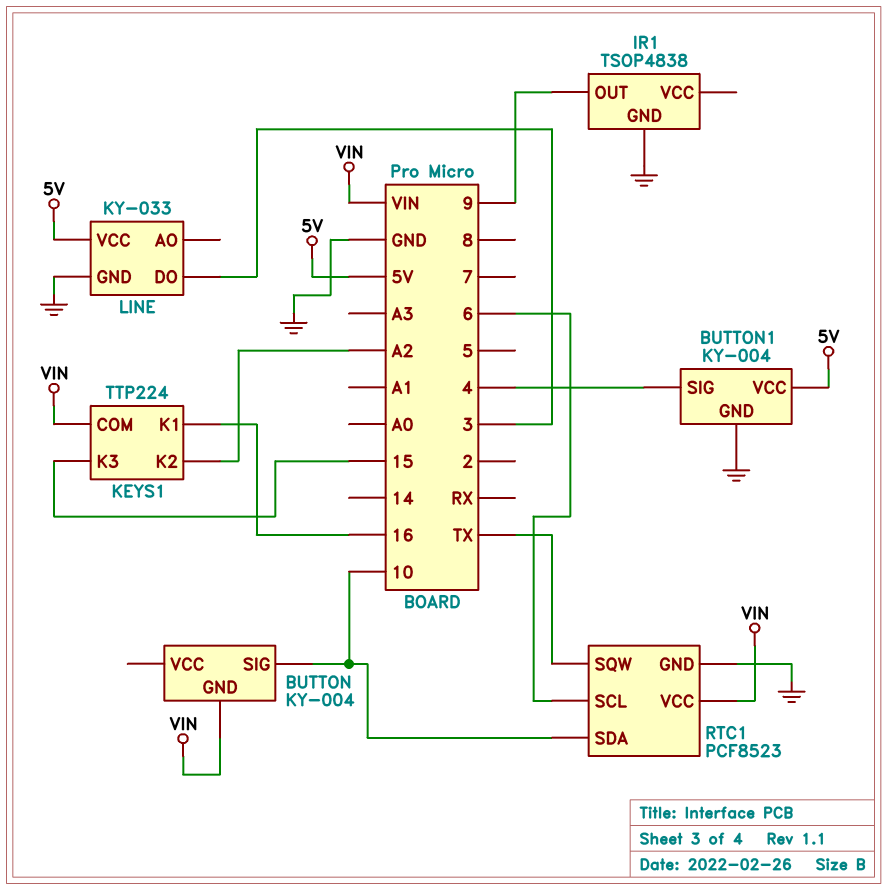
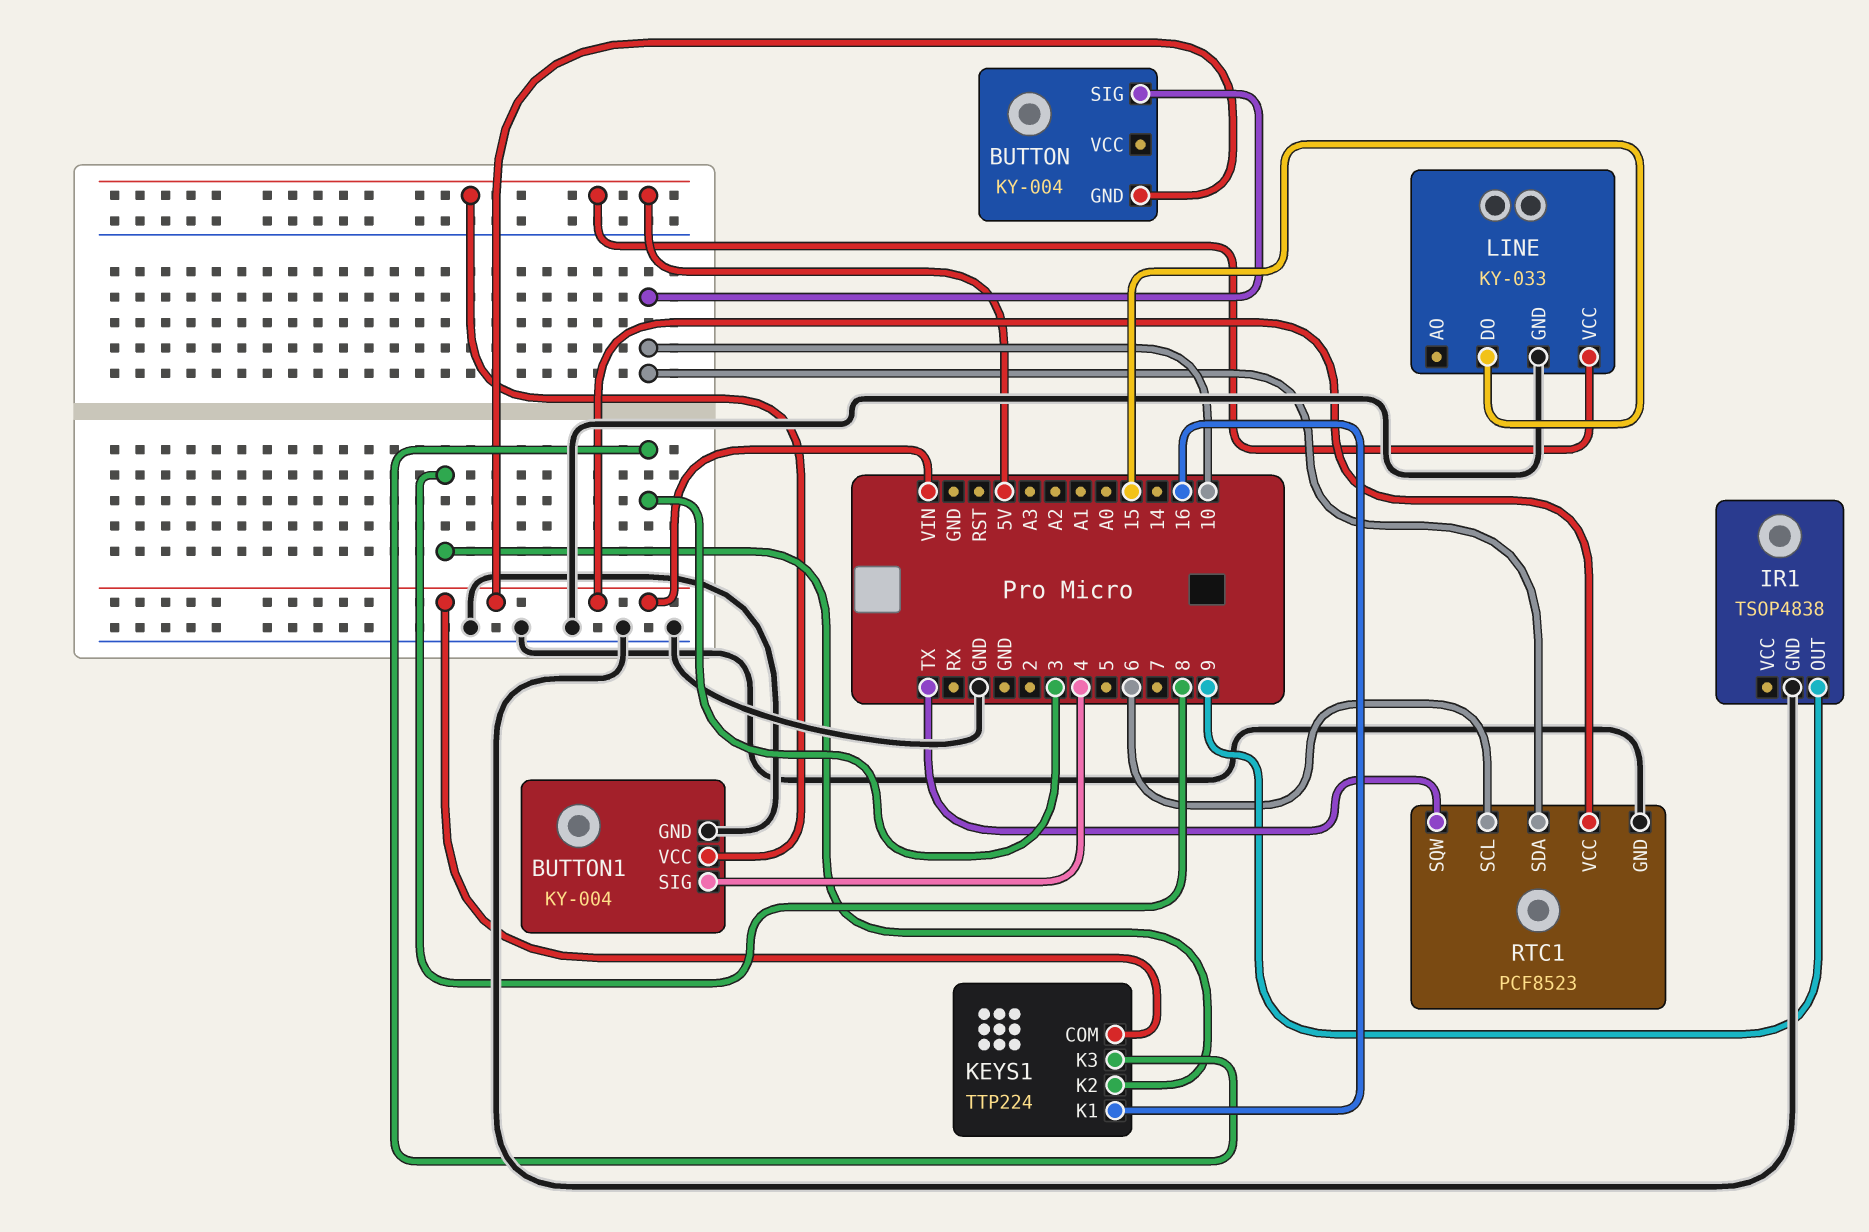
KEYS1 pin K2: A2 -> 8
KEYS1 pin K3: 15 -> 3
LINE pin DO: 3 -> 15

